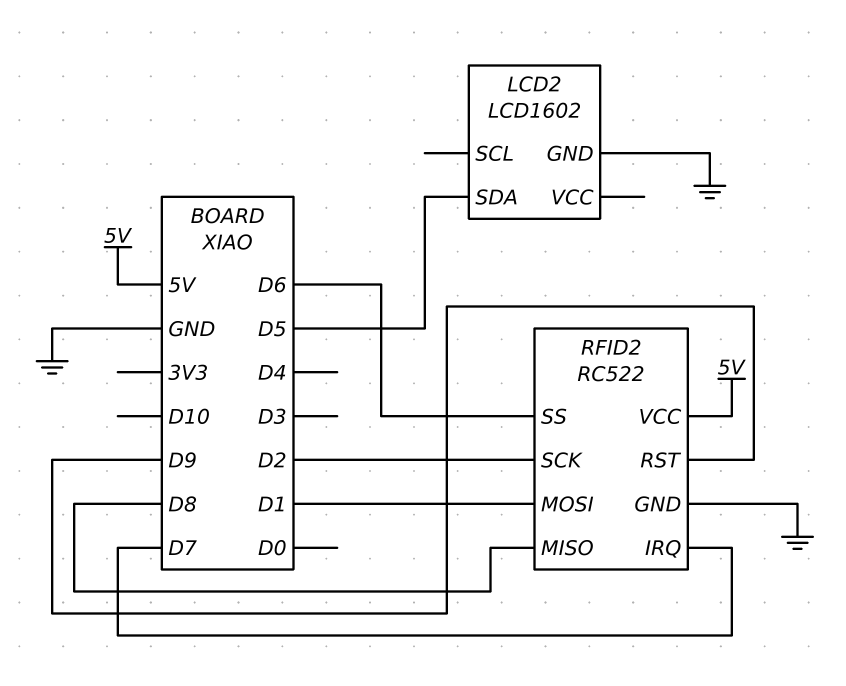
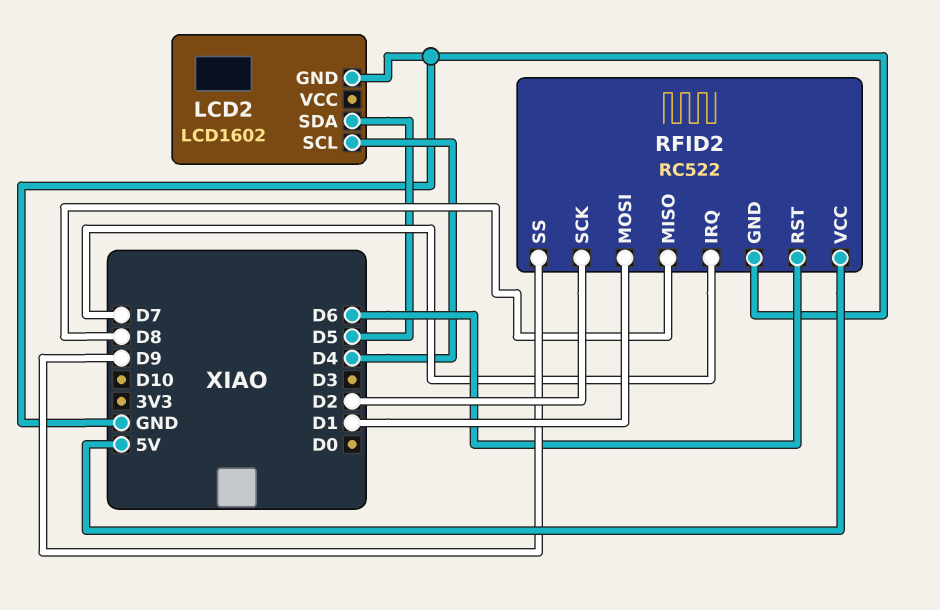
LCD2 pin SCL: none -> D4
RFID2 pin RST: D9 -> D6
RFID2 pin SS: D6 -> D9

